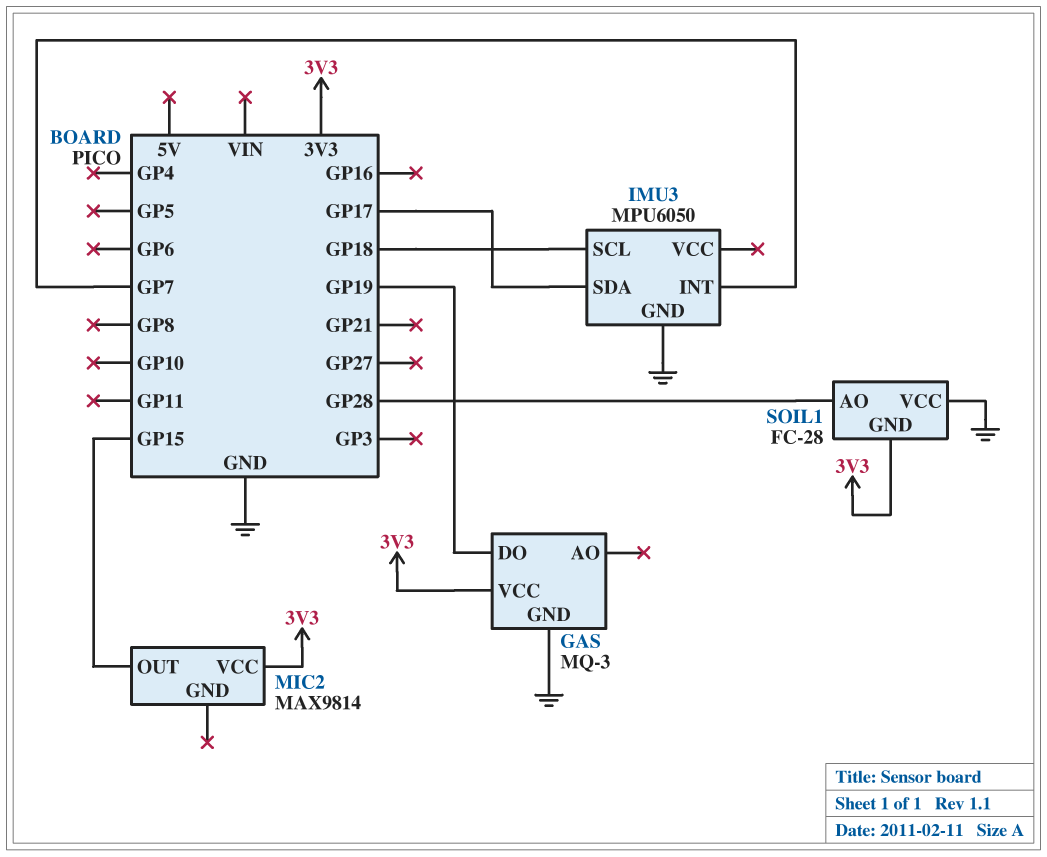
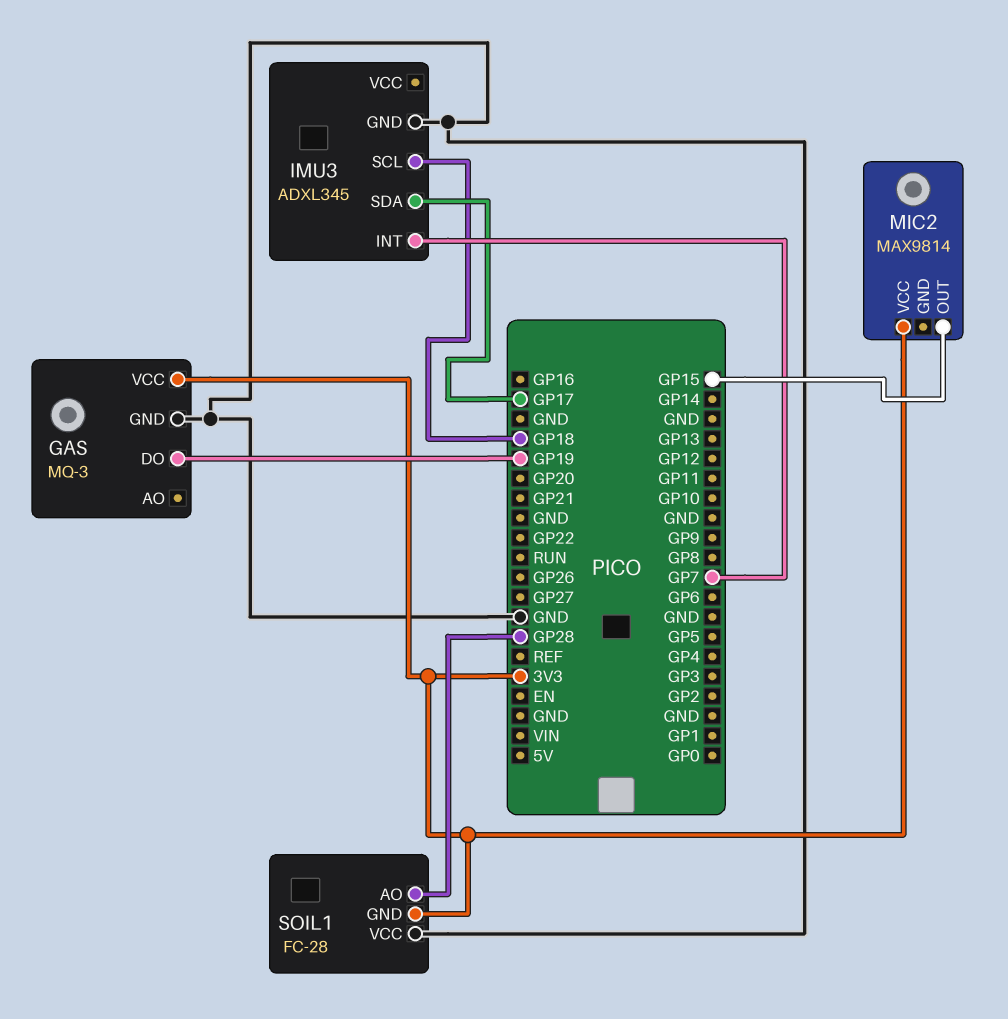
IMU3: MPU6050 -> ADXL345

